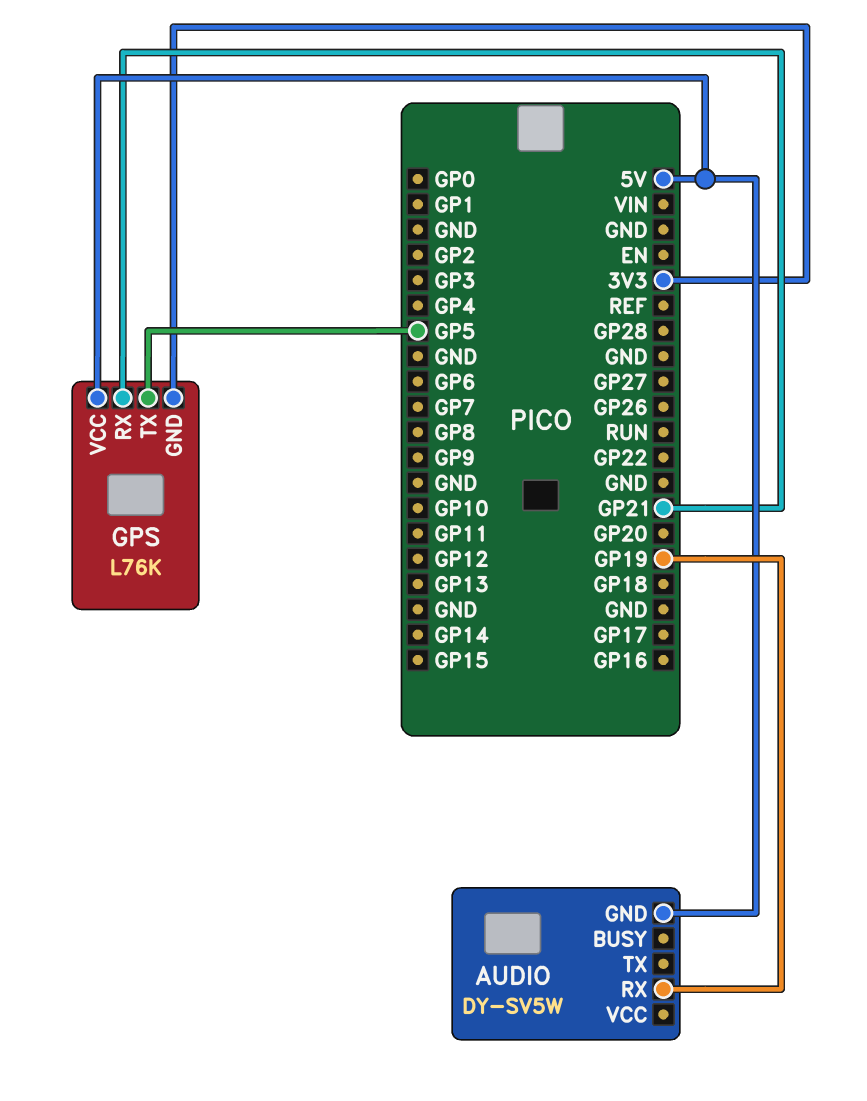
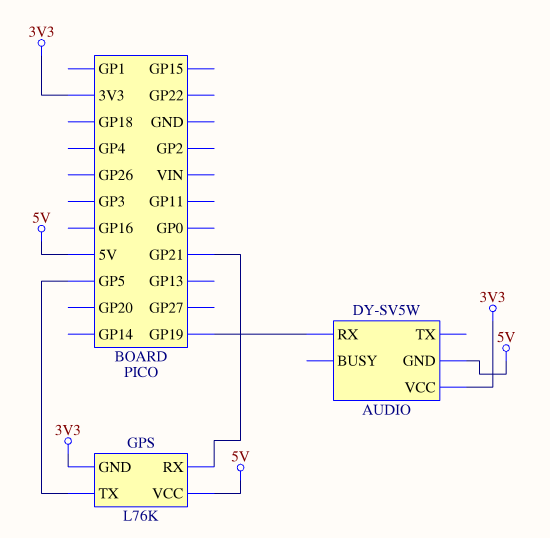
AUDIO pin VCC: none -> 3V3

